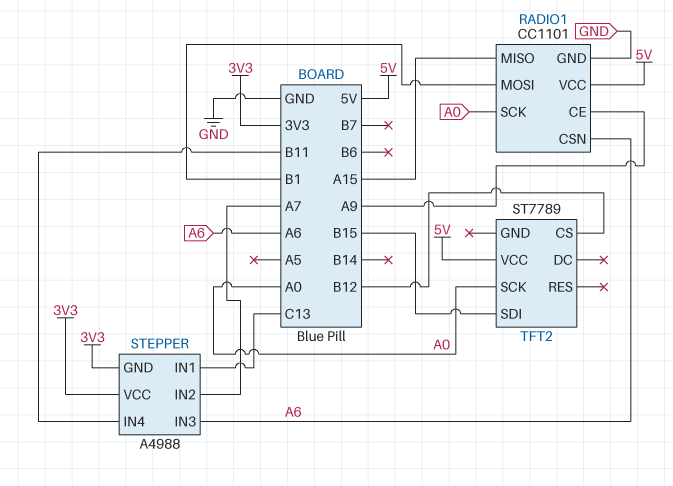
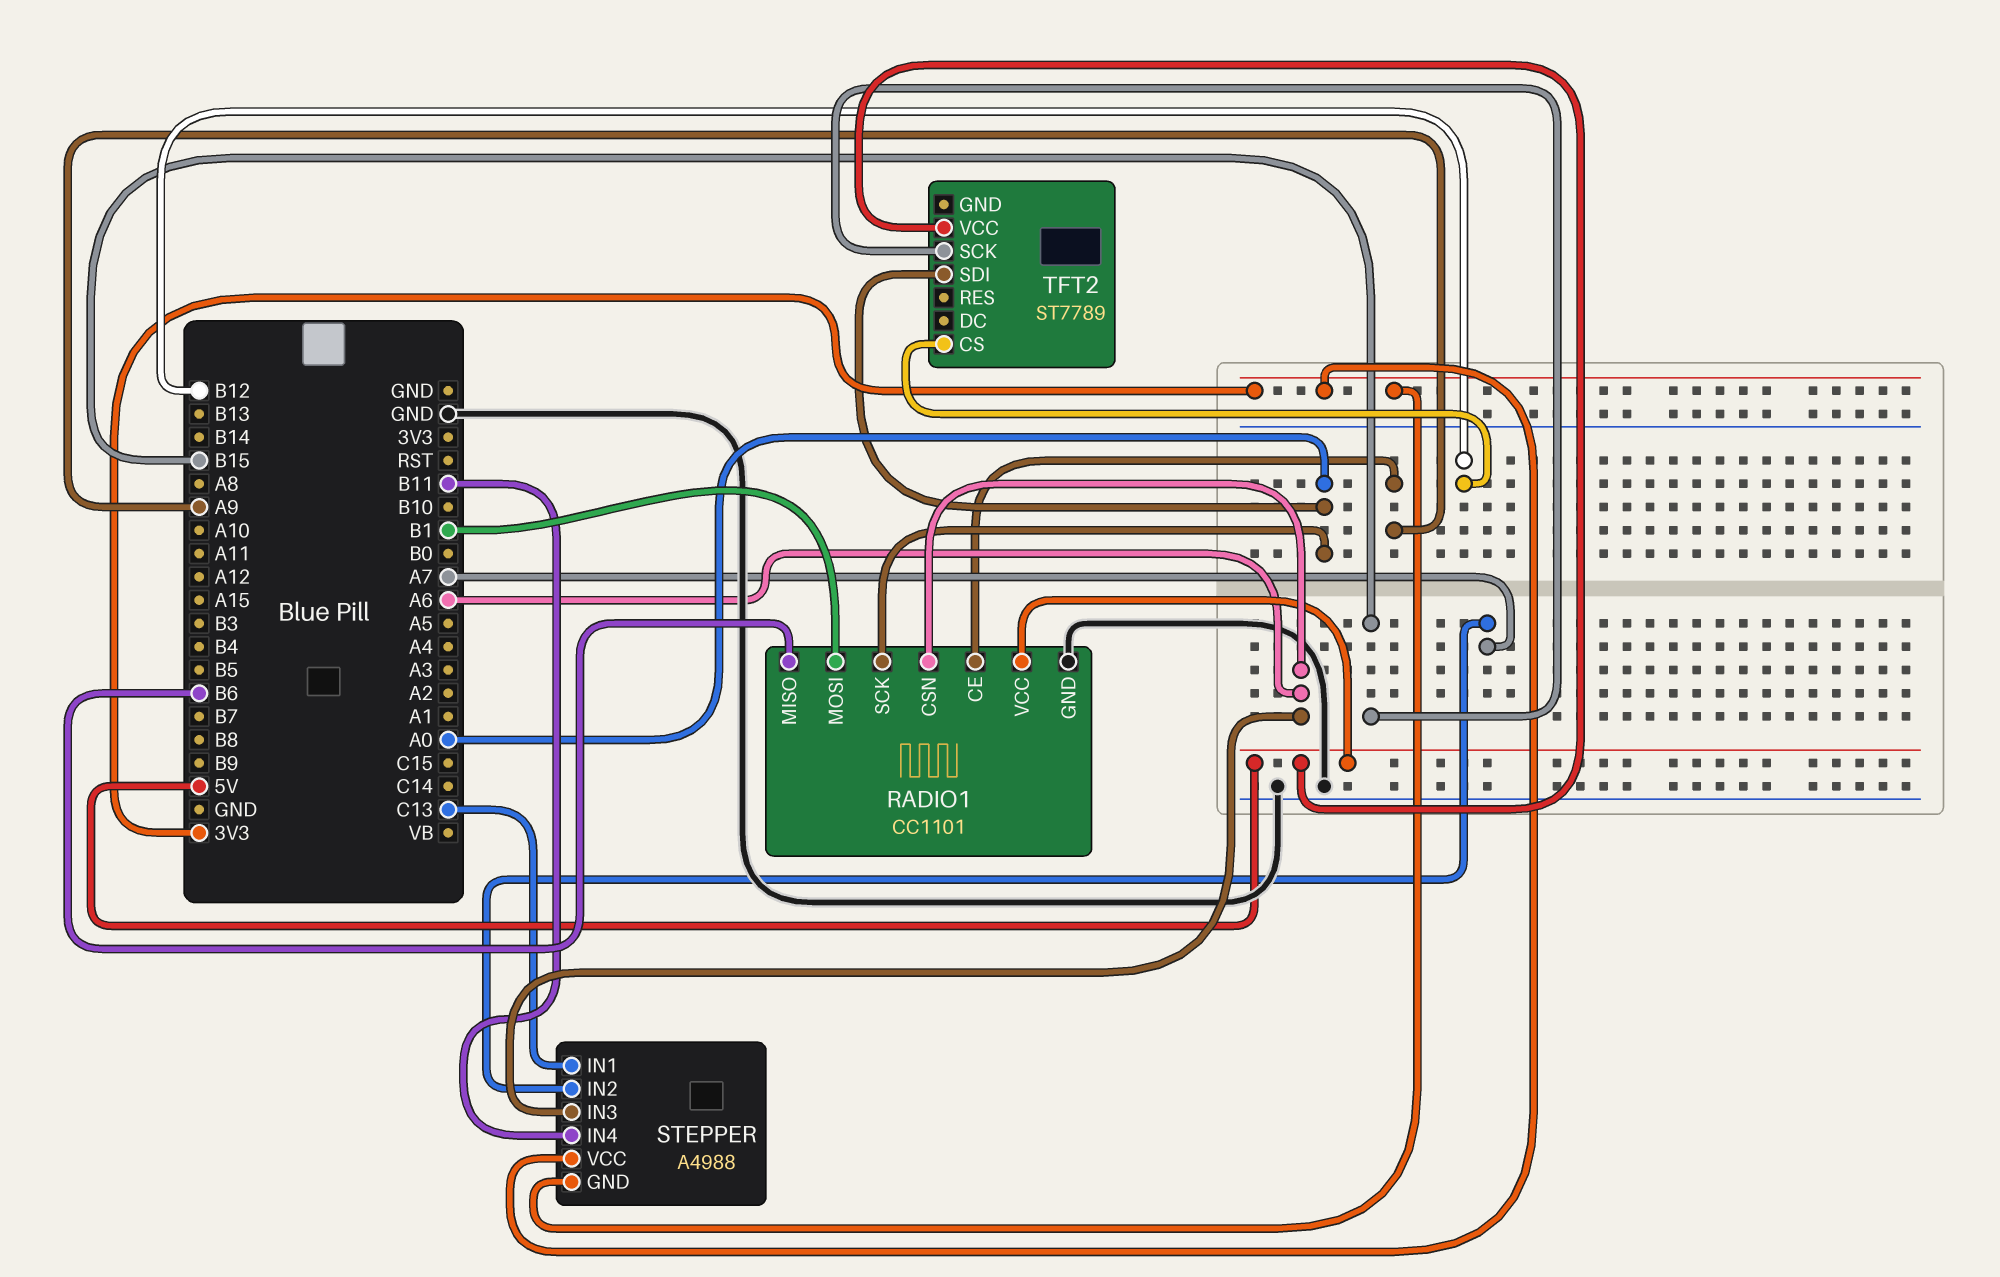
RADIO1 pin MISO: A15 -> B6
TFT2 pin SCK: A0 -> B15
TFT2 pin SDI: B15 -> A0

